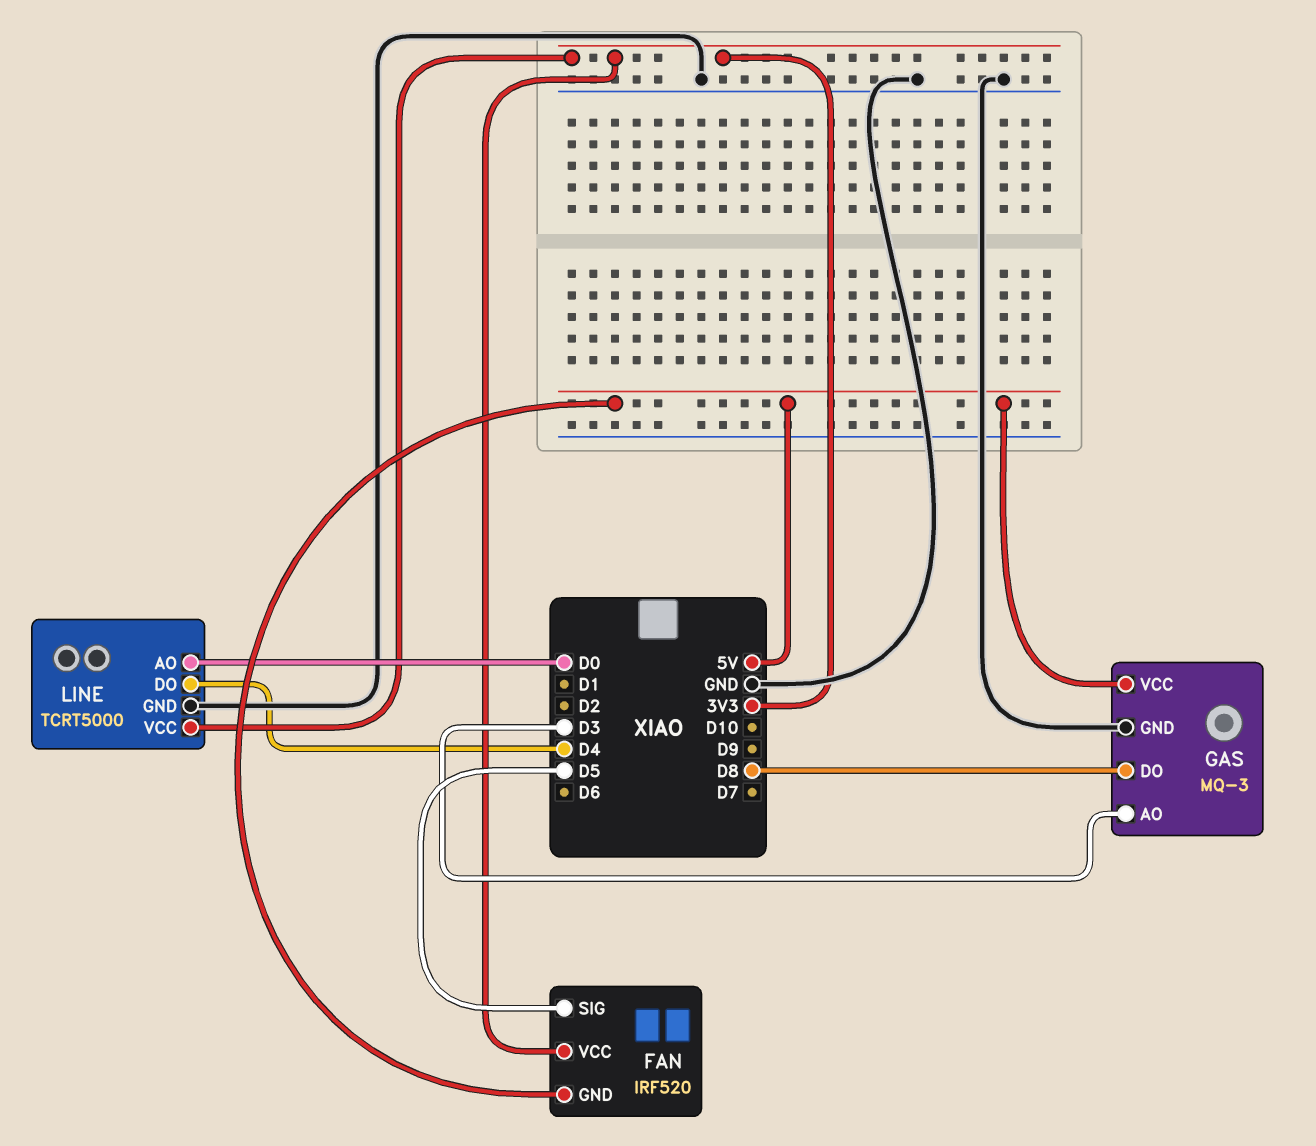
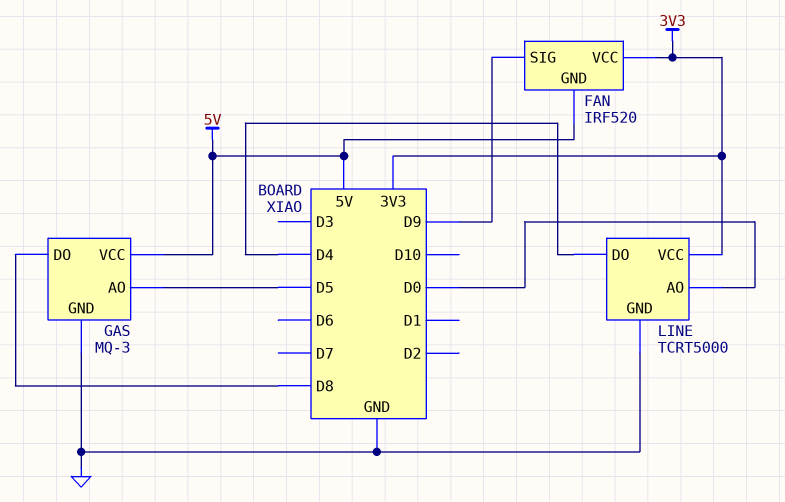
FAN pin SIG: D5 -> D9
GAS pin AO: D3 -> D5

